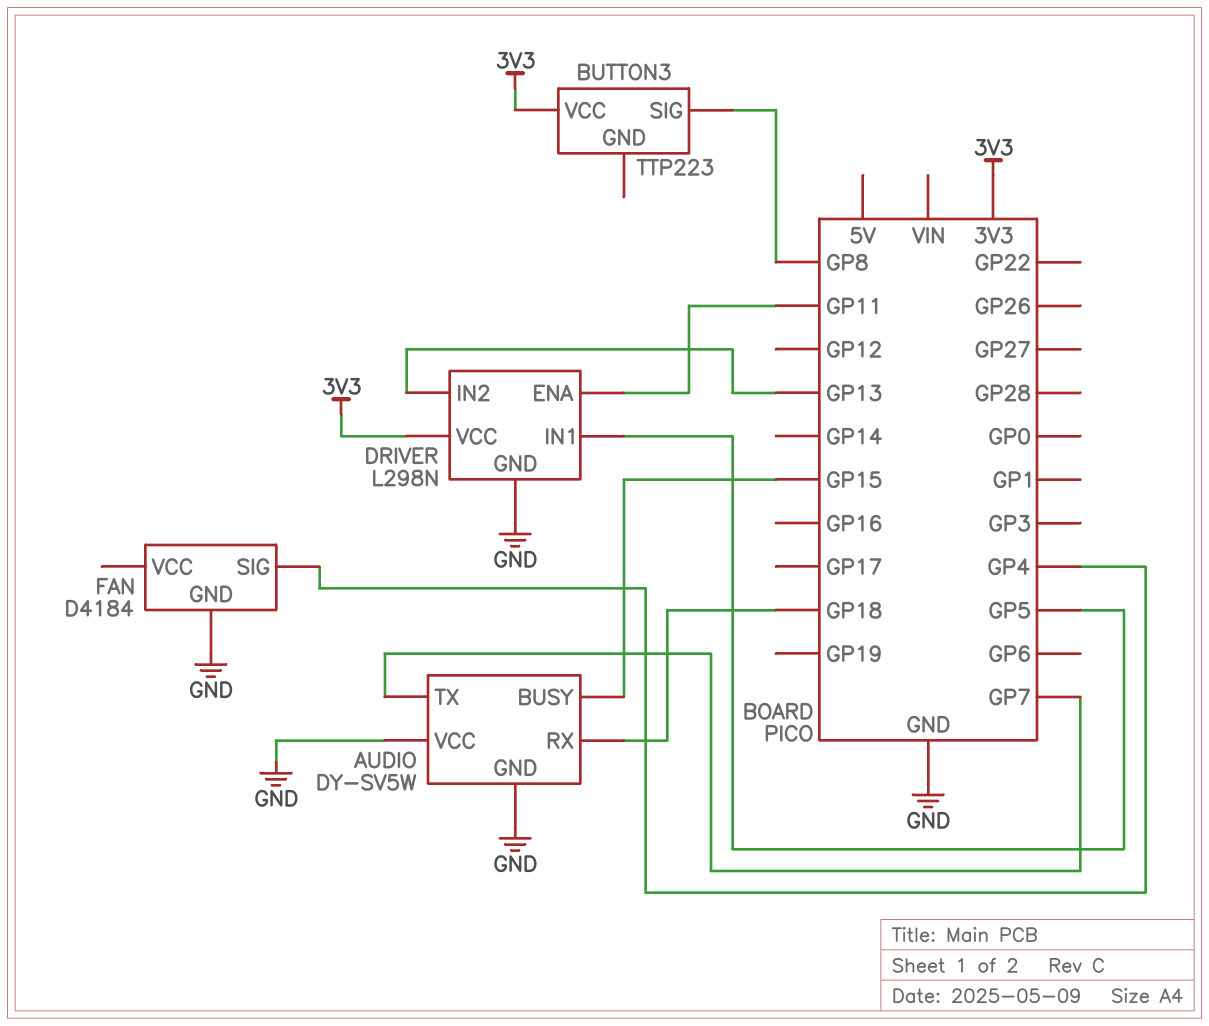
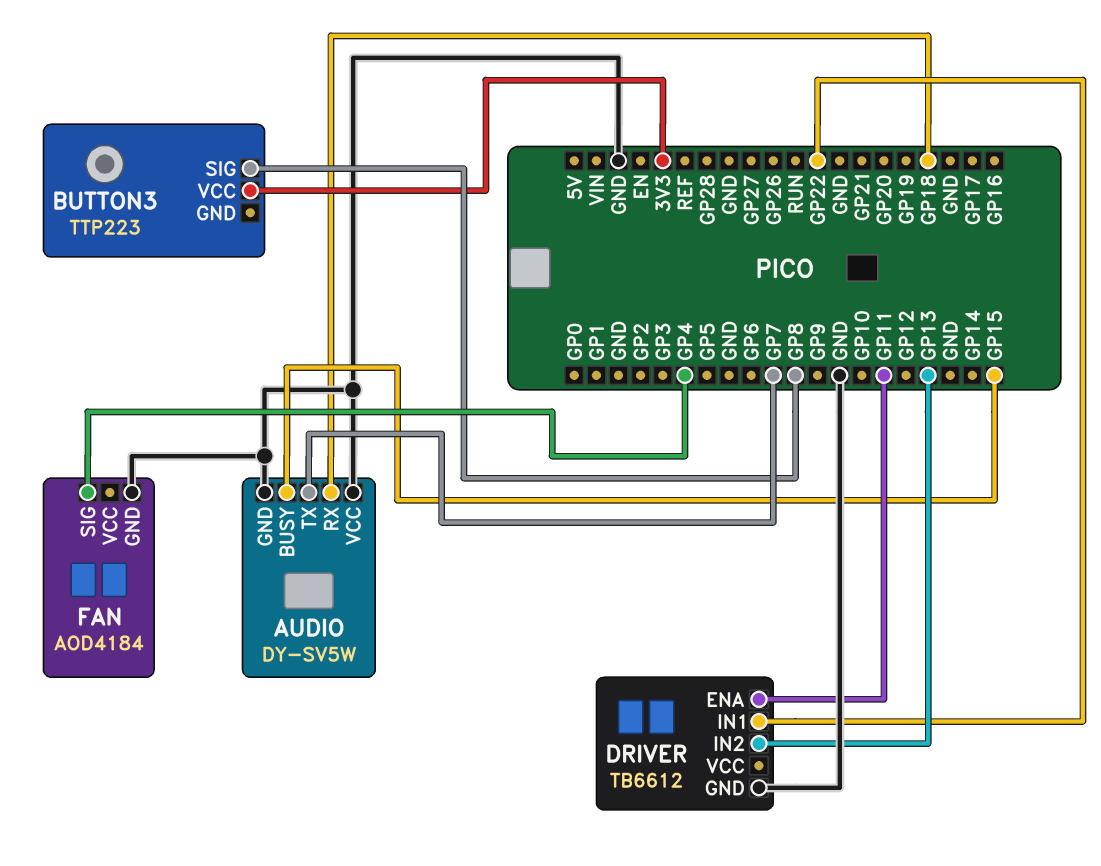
DRIVER: L298N -> TB6612
DRIVER pin IN1: GP5 -> GP22
DRIVER pin VCC: 3V3 -> none
FAN: D4184 -> AOD4184

